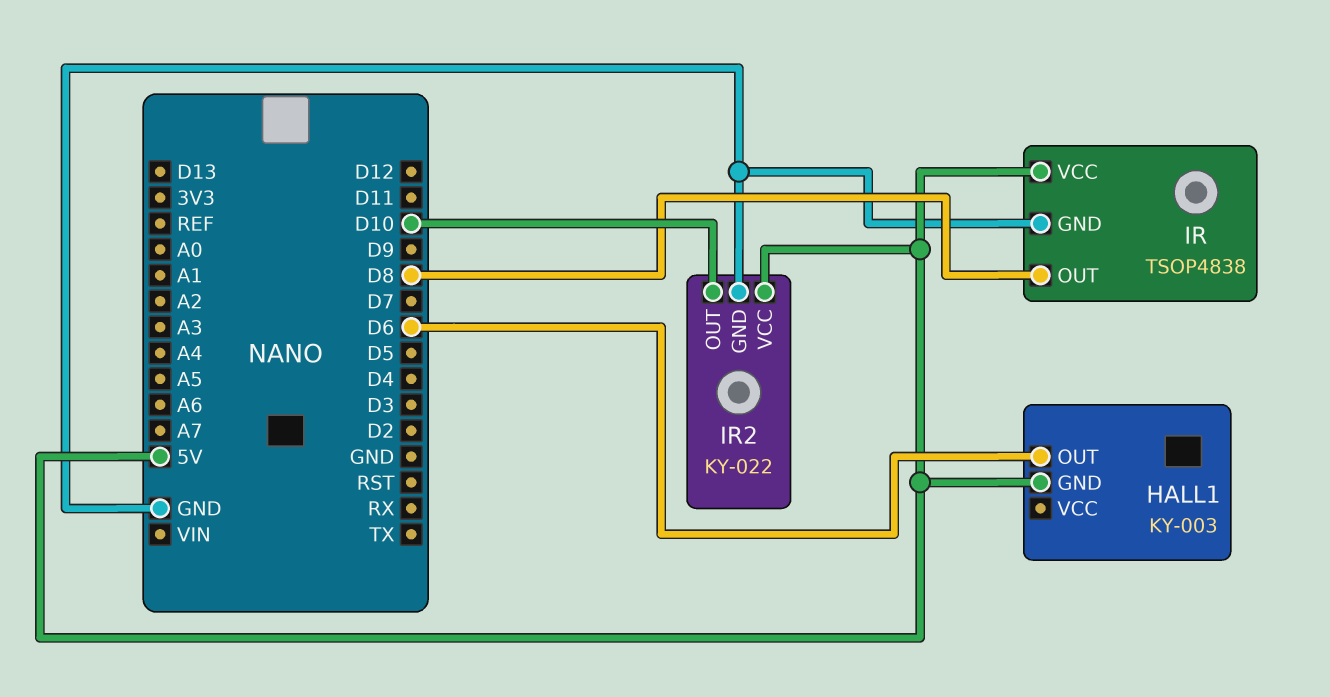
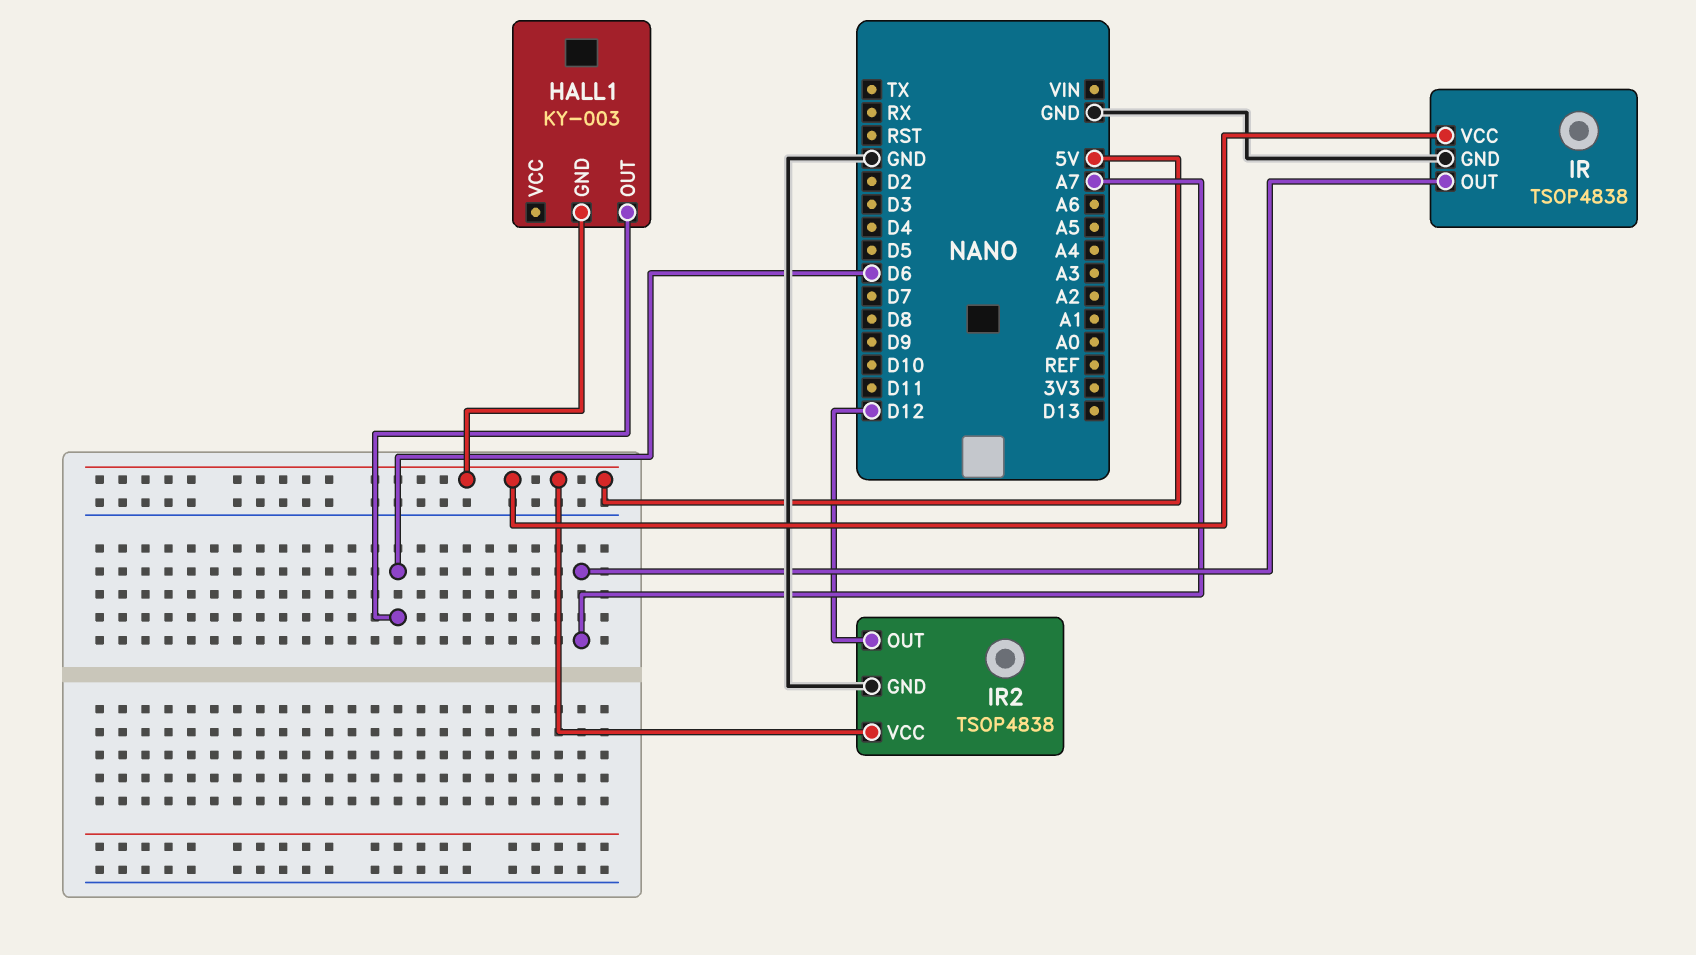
IR pin OUT: D8 -> A7
IR2: KY-022 -> TSOP4838
IR2 pin OUT: D10 -> D12

